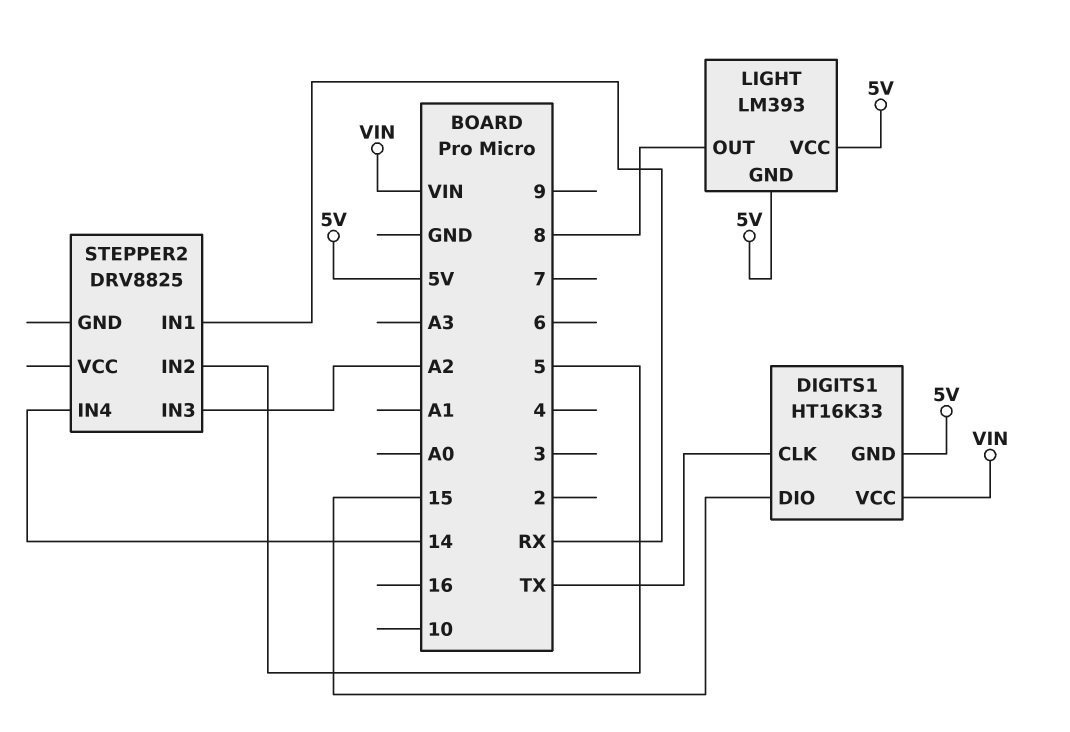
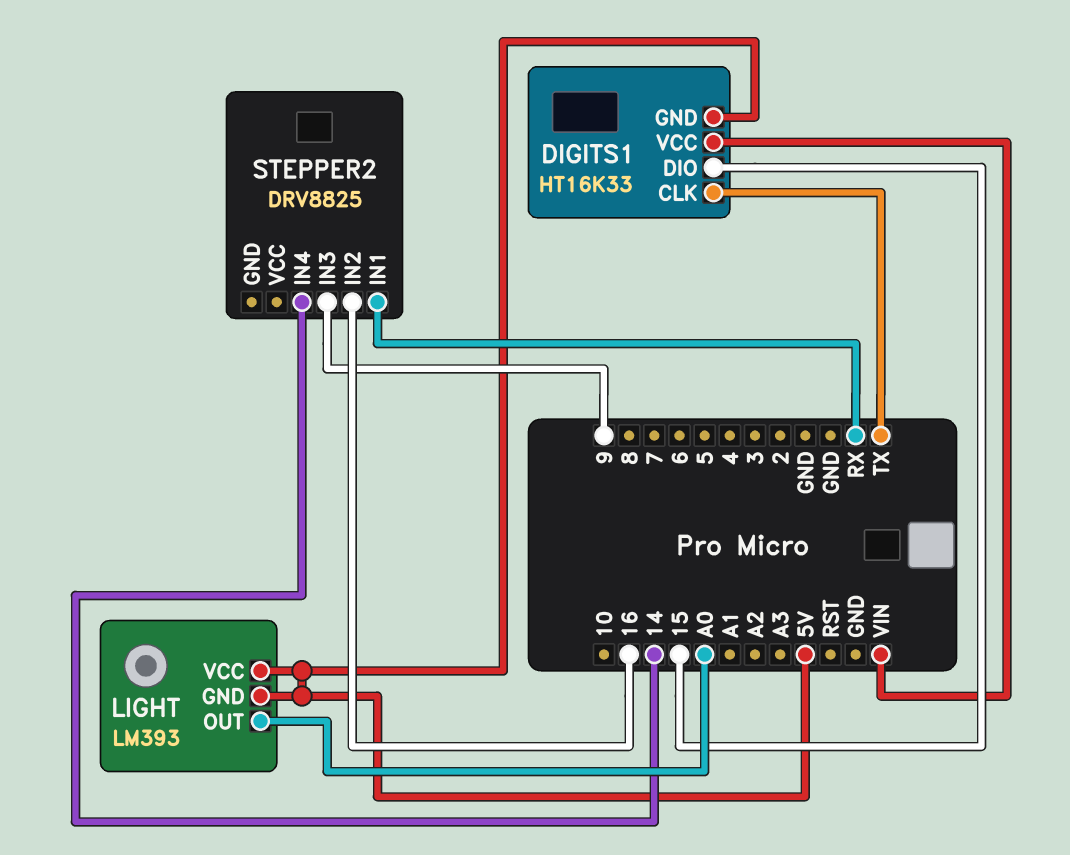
LIGHT pin OUT: 8 -> A0
STEPPER2 pin IN2: 5 -> 16
STEPPER2 pin IN3: A2 -> 9

